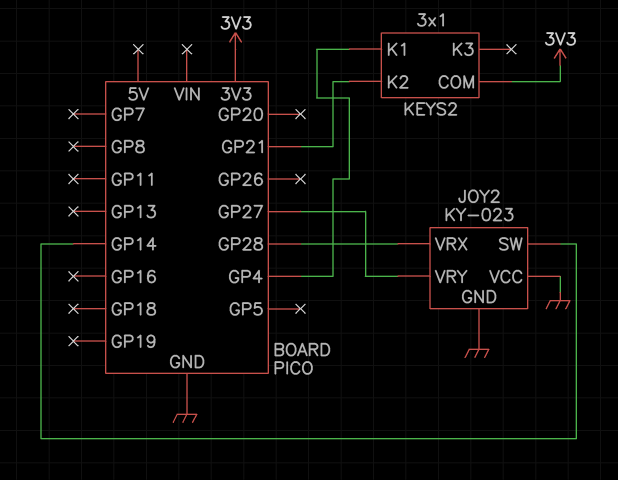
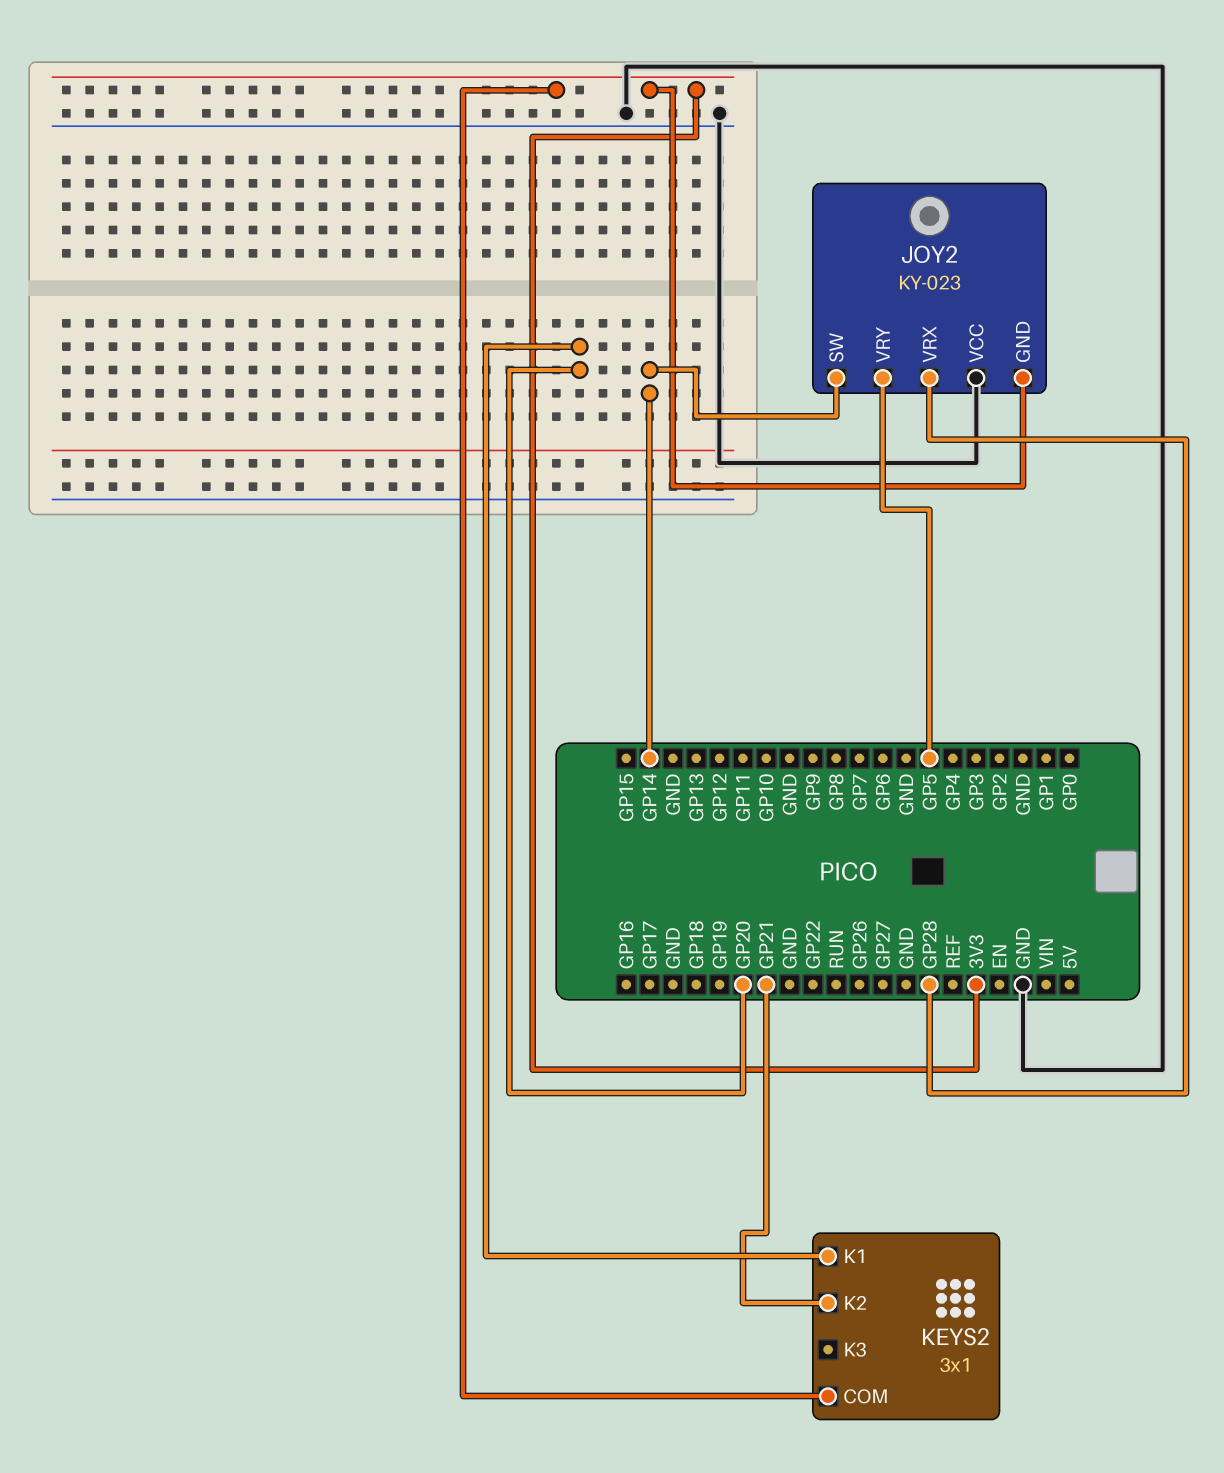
JOY2 pin GND: GND -> 3V3
JOY2 pin VRY: GP27 -> GP5
KEYS2 pin K1: GP4 -> GP20

